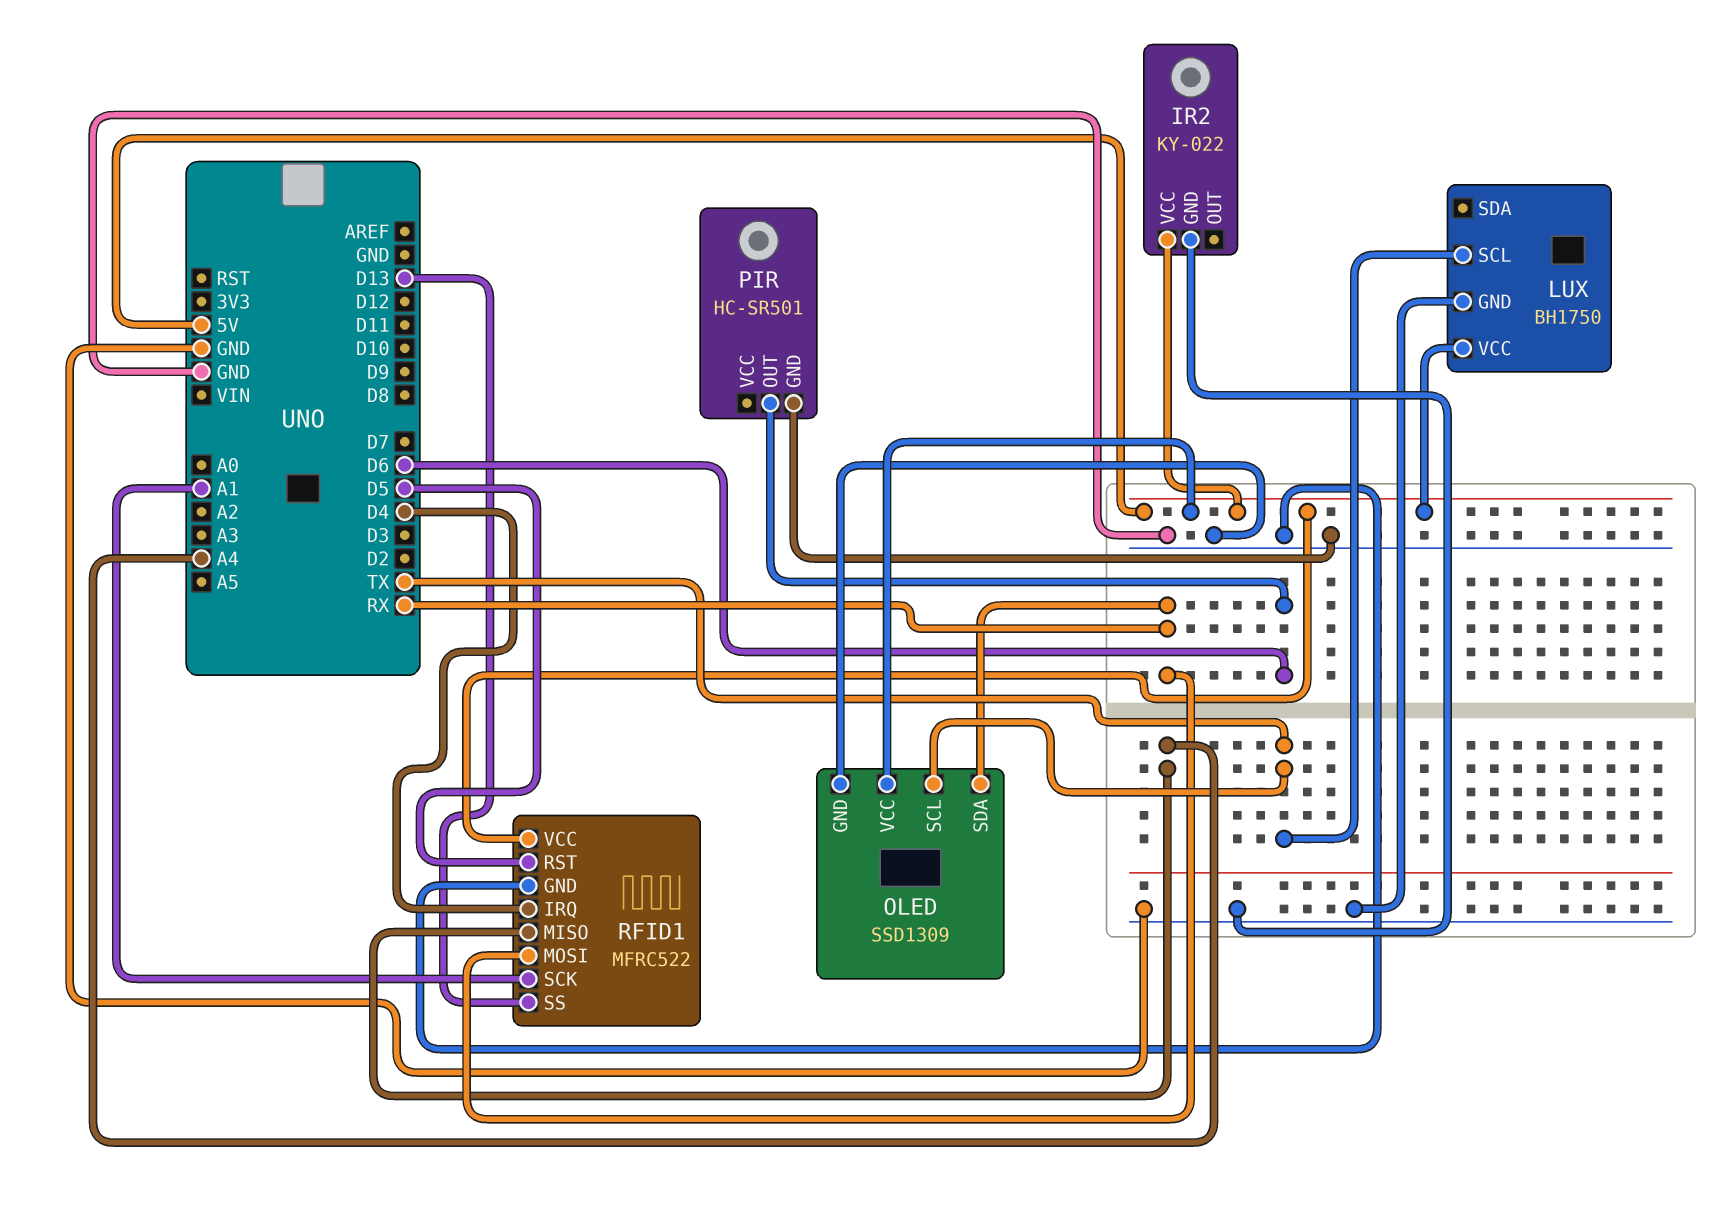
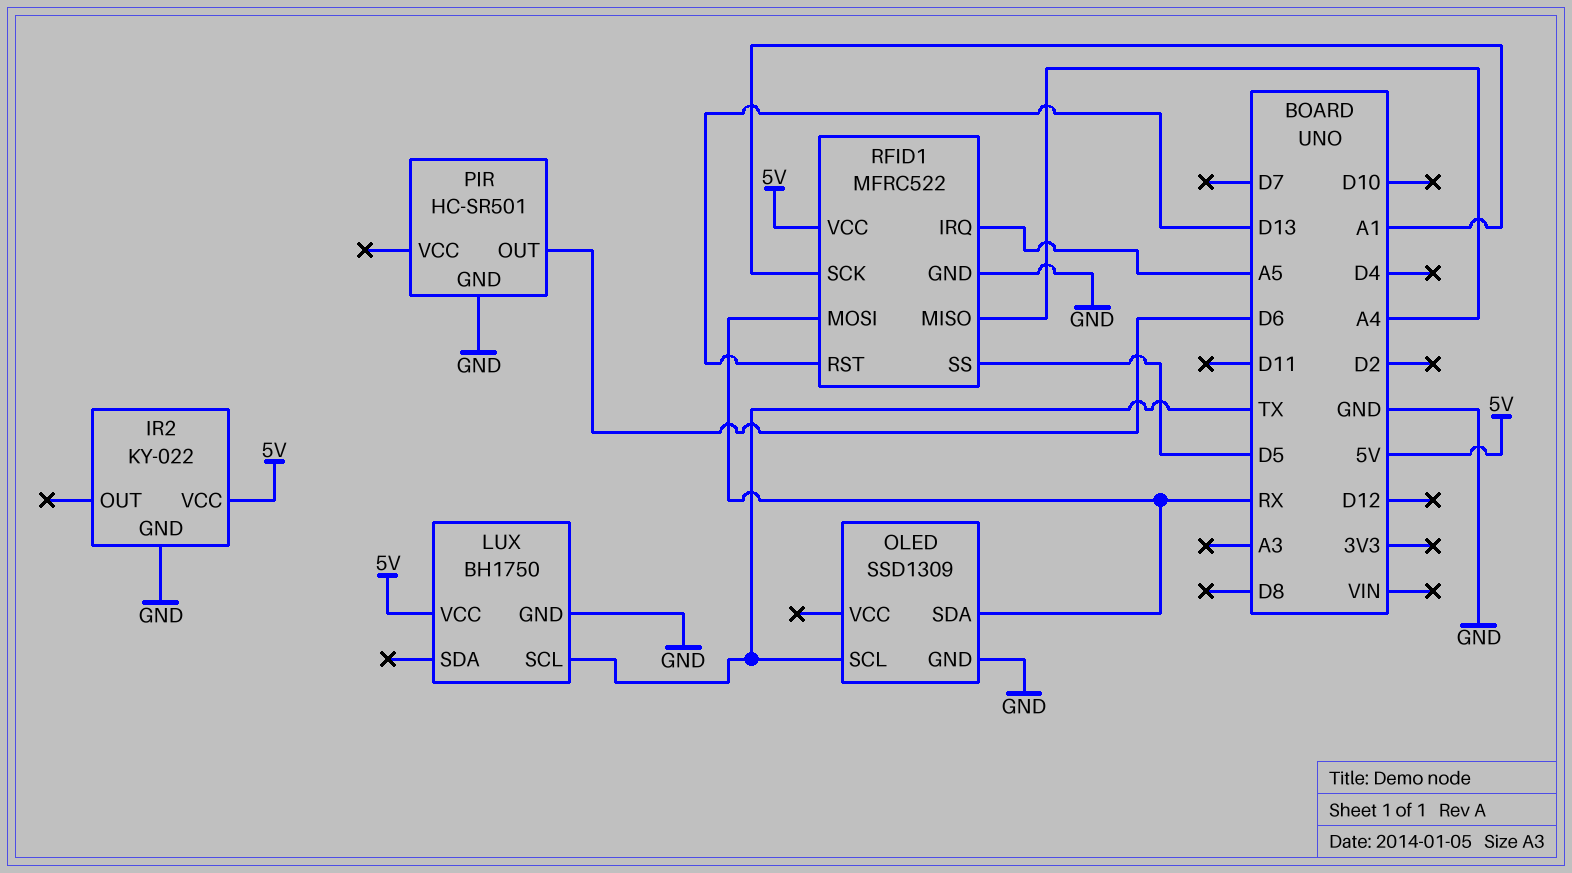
OLED pin VCC: 5V -> none
RFID1 pin IRQ: D4 -> A5
RFID1 pin RST: D5 -> D13
RFID1 pin SS: D13 -> D5

